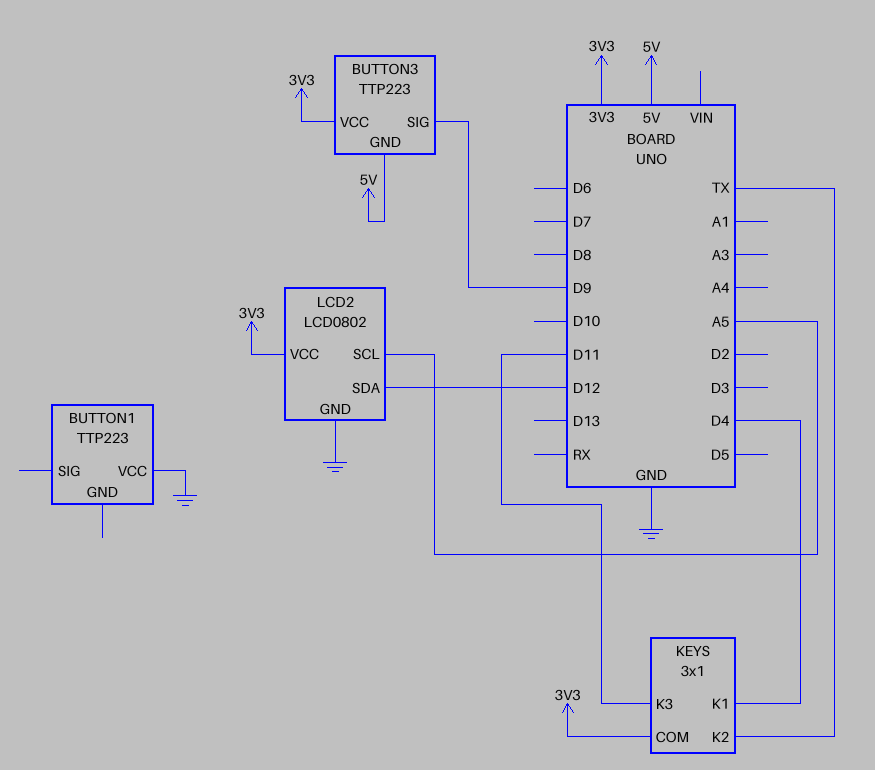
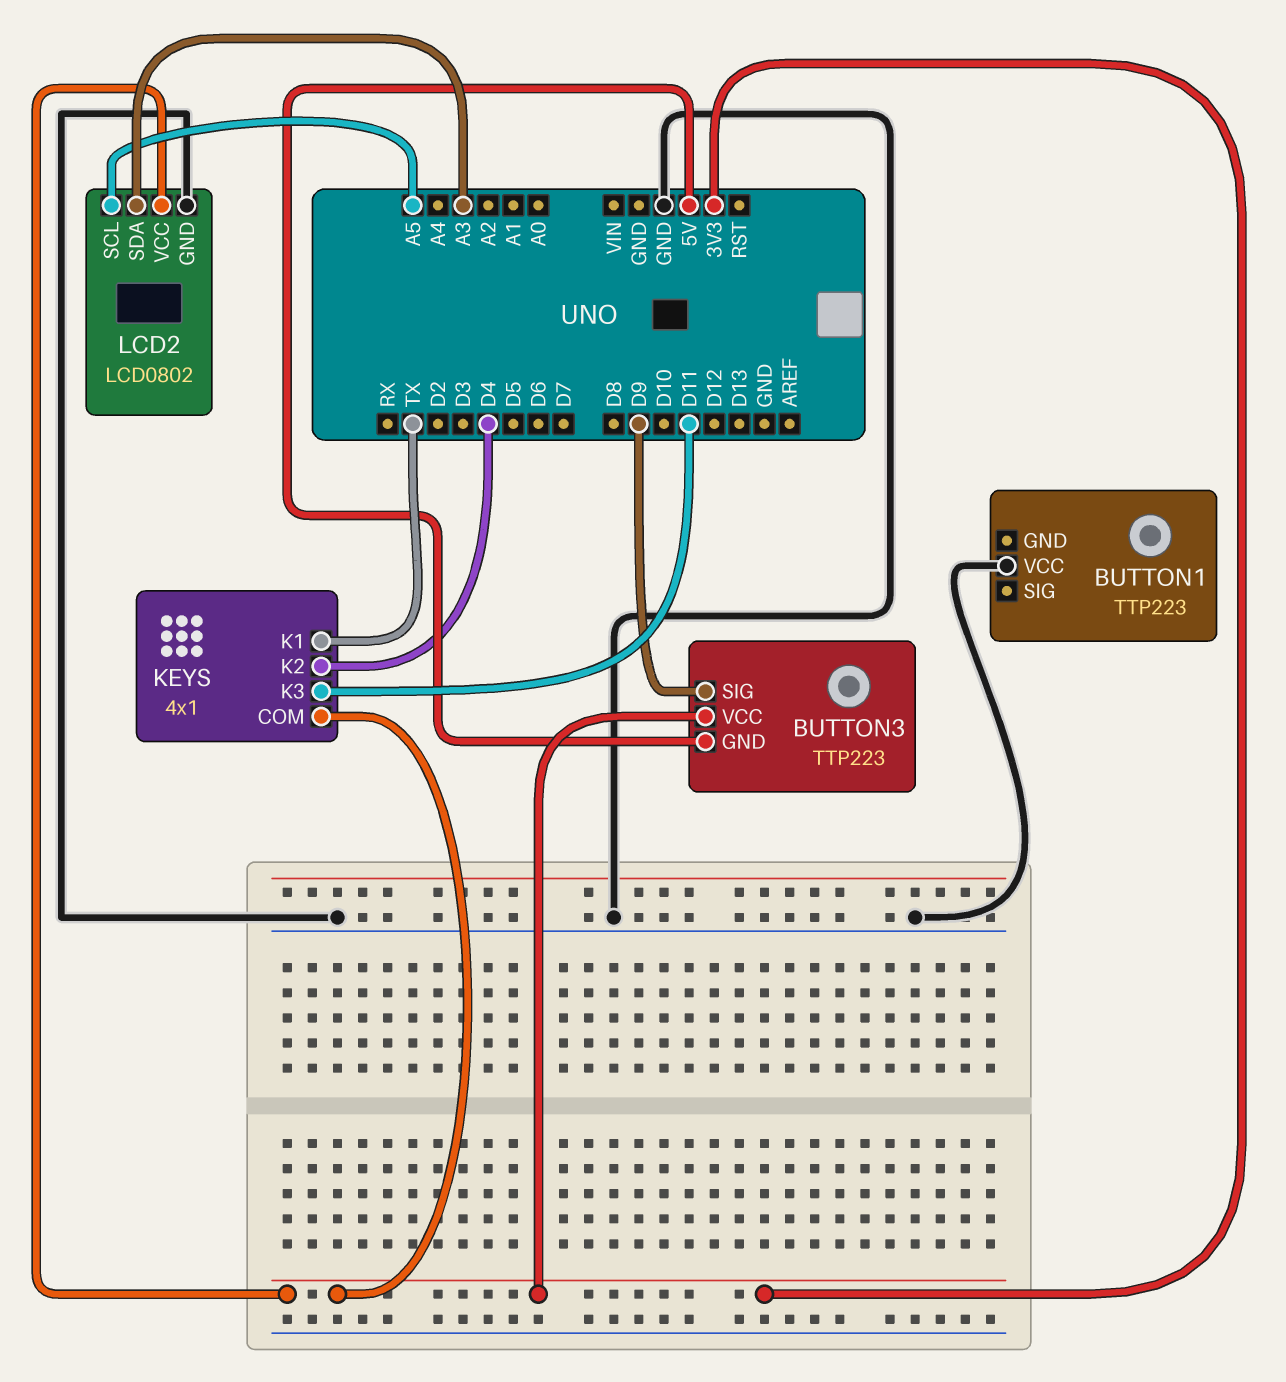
KEYS: 3x1 -> 4x1
KEYS pin K1: D4 -> TX
KEYS pin K2: TX -> D4
LCD2 pin SDA: D12 -> A3

